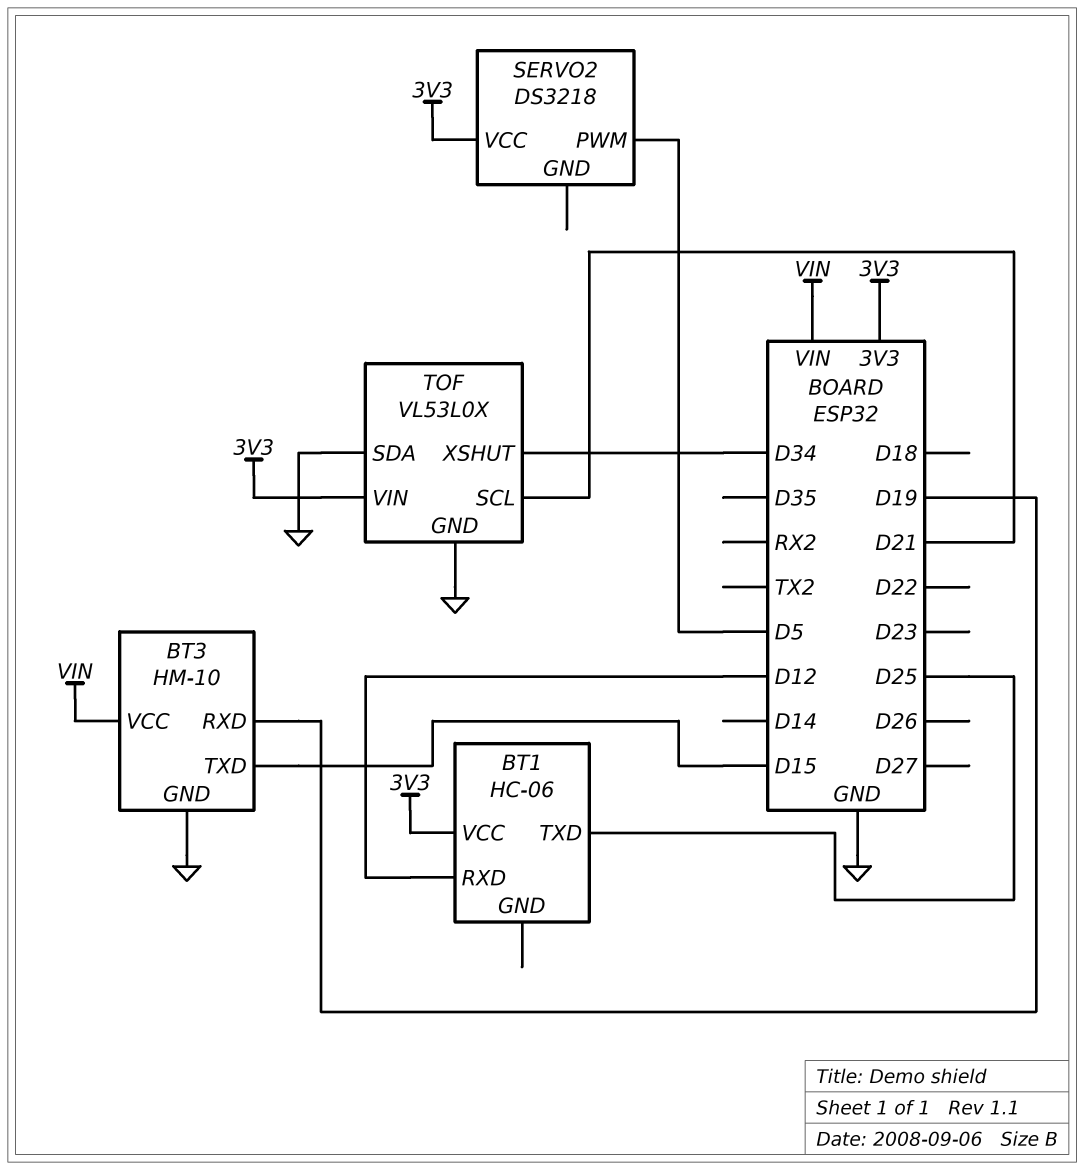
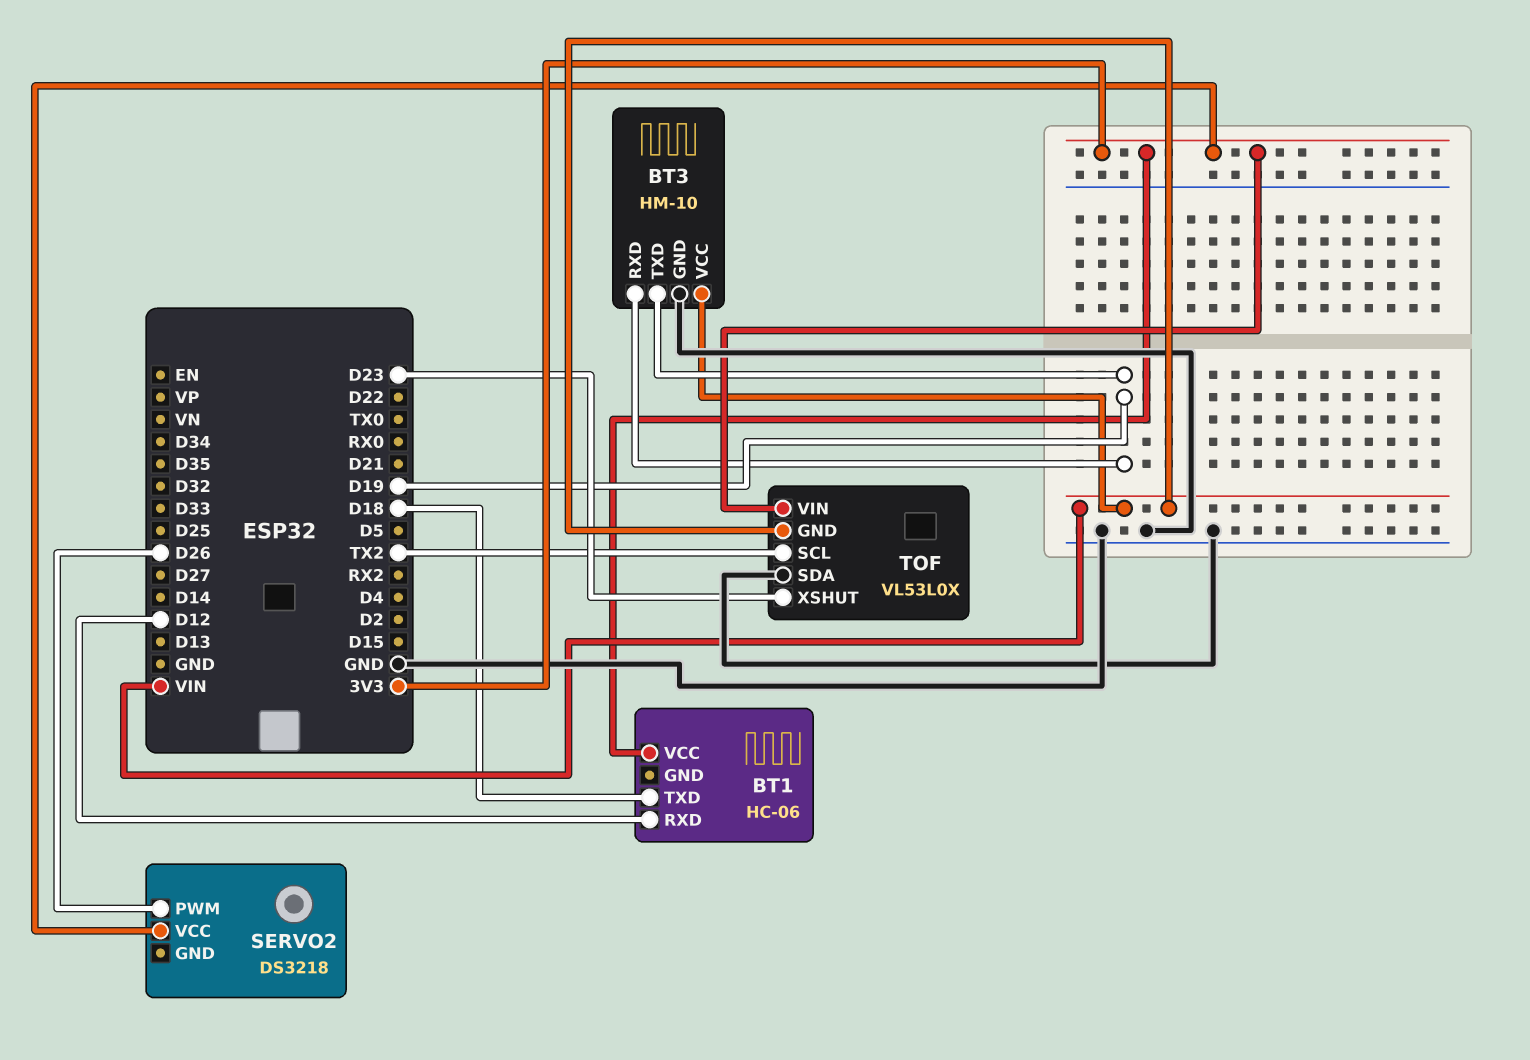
BT1 pin TXD: D25 -> D18
BT3 pin TXD: D15 -> D19
SERVO2 pin PWM: D5 -> D26
TOF pin GND: GND -> VIN
TOF pin SCL: D21 -> TX2
TOF pin XSHUT: D34 -> D23

